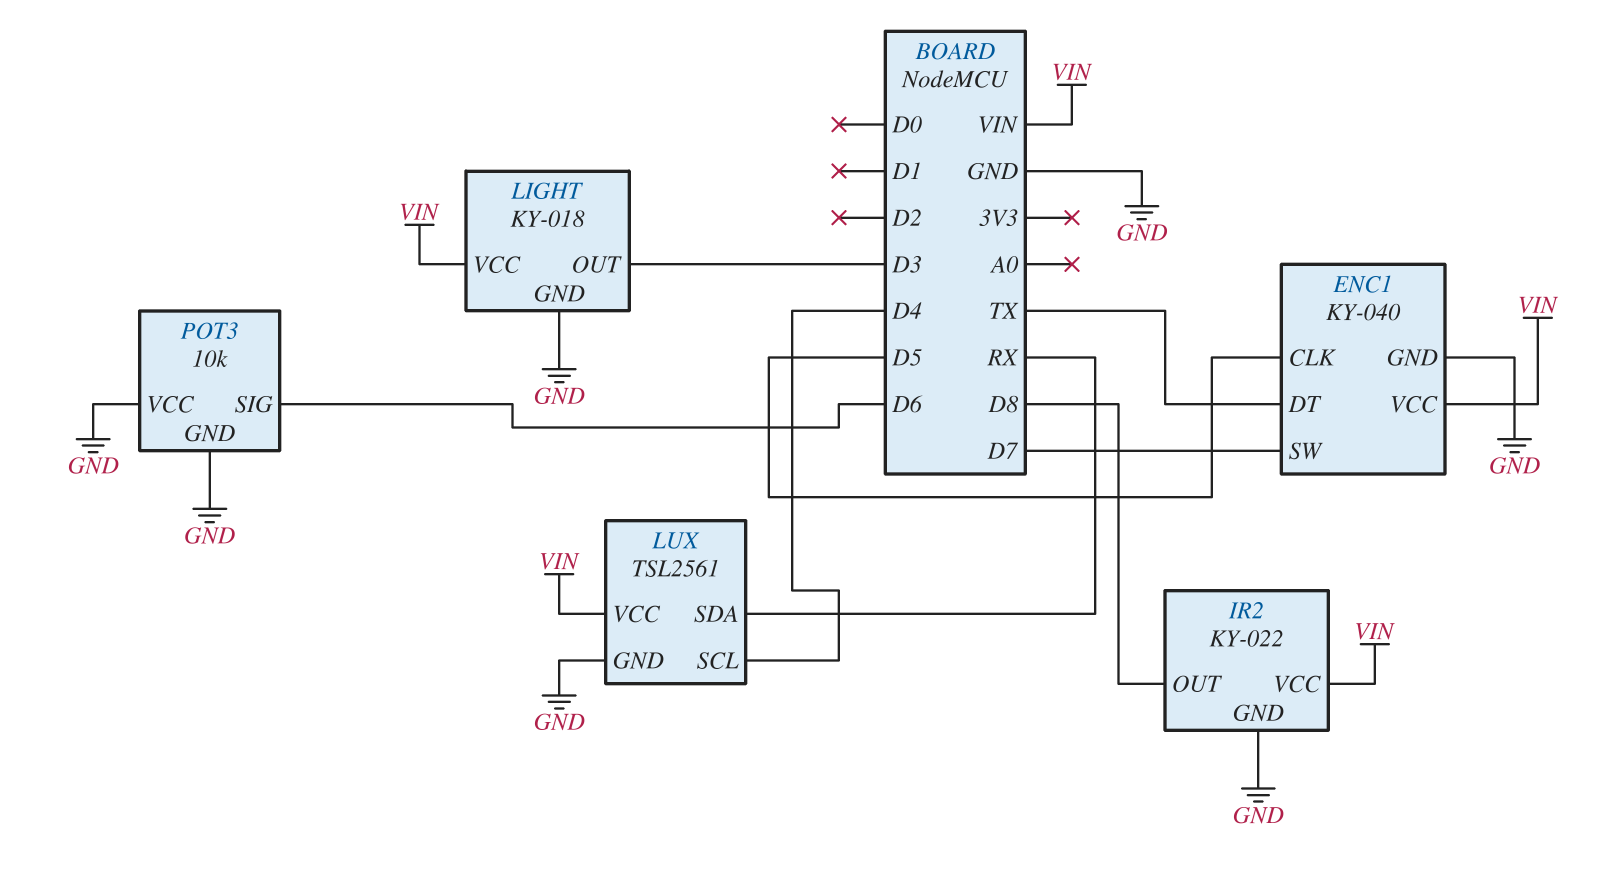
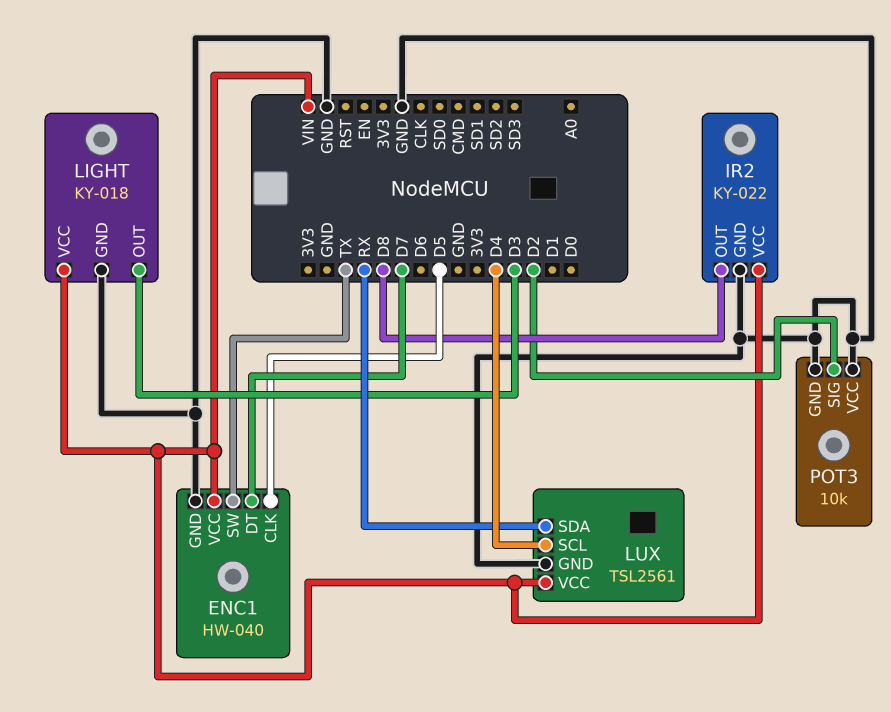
ENC1: KY-040 -> HW-040
ENC1 pin DT: TX -> D7
ENC1 pin SW: D7 -> TX
POT3 pin SIG: D6 -> D2

